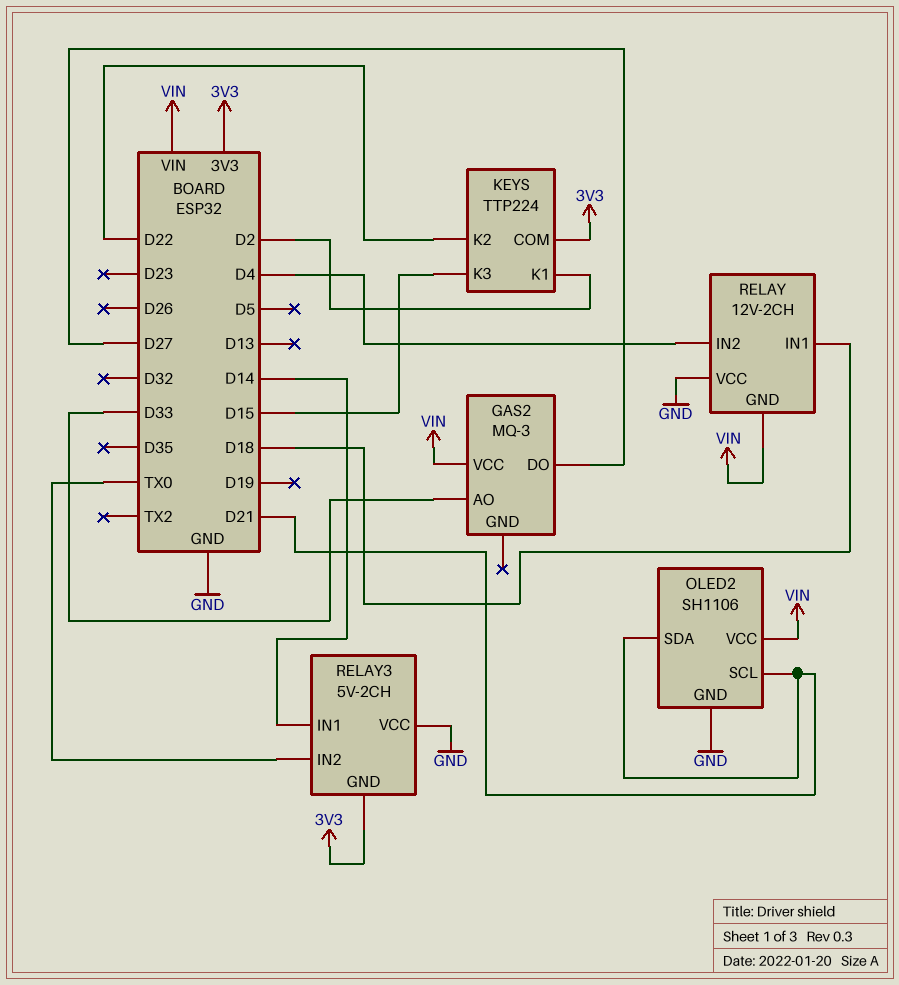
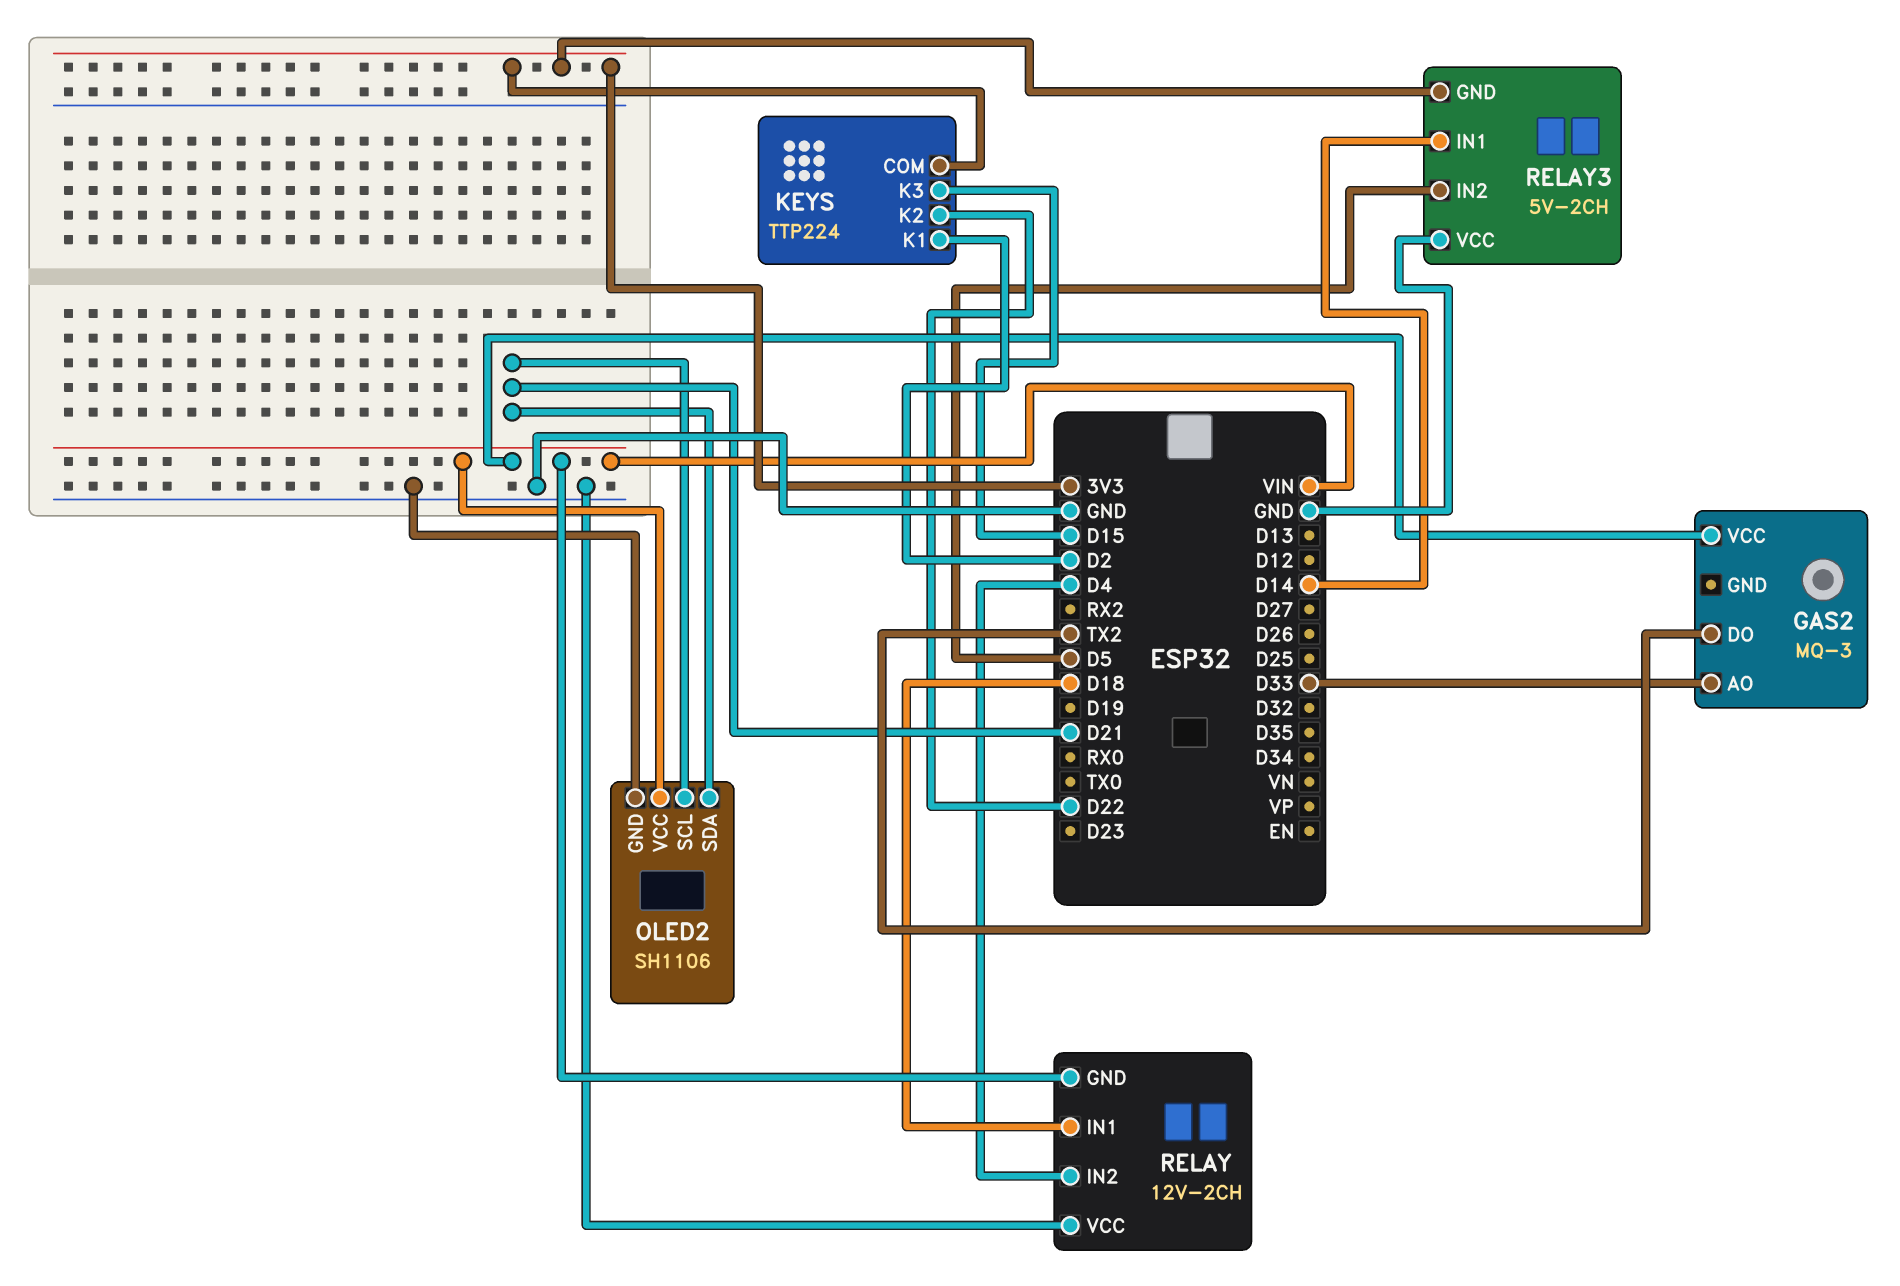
GAS2 pin DO: D27 -> TX2
RELAY3 pin IN2: TX0 -> D5

